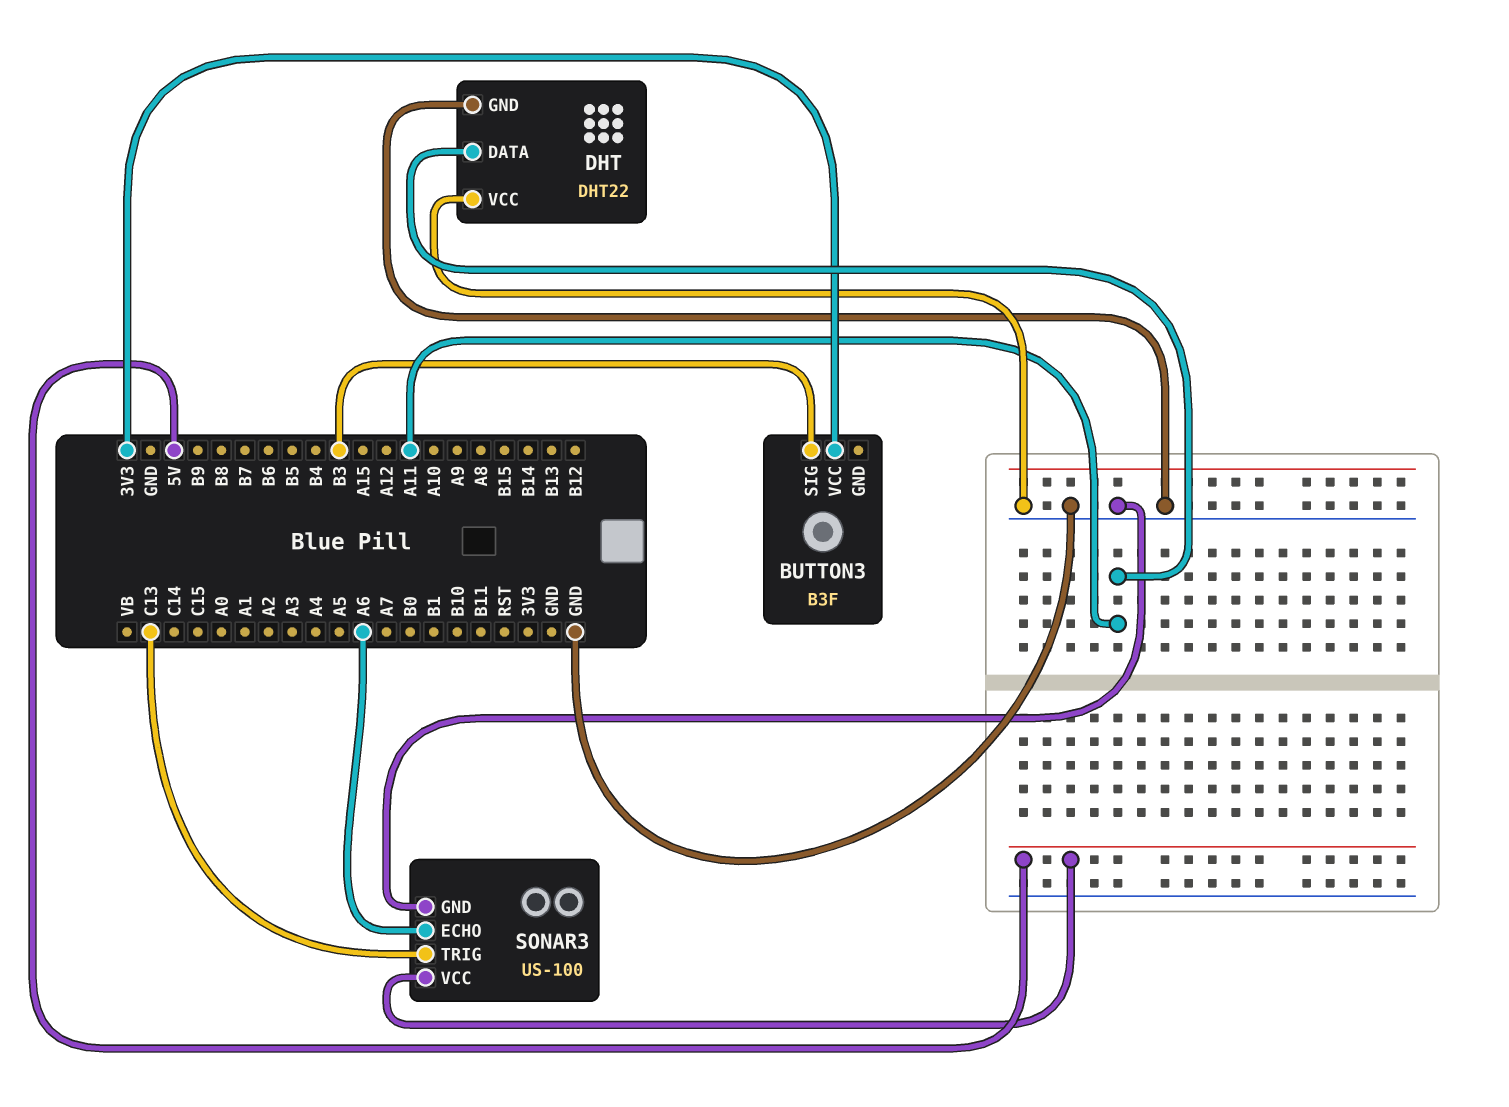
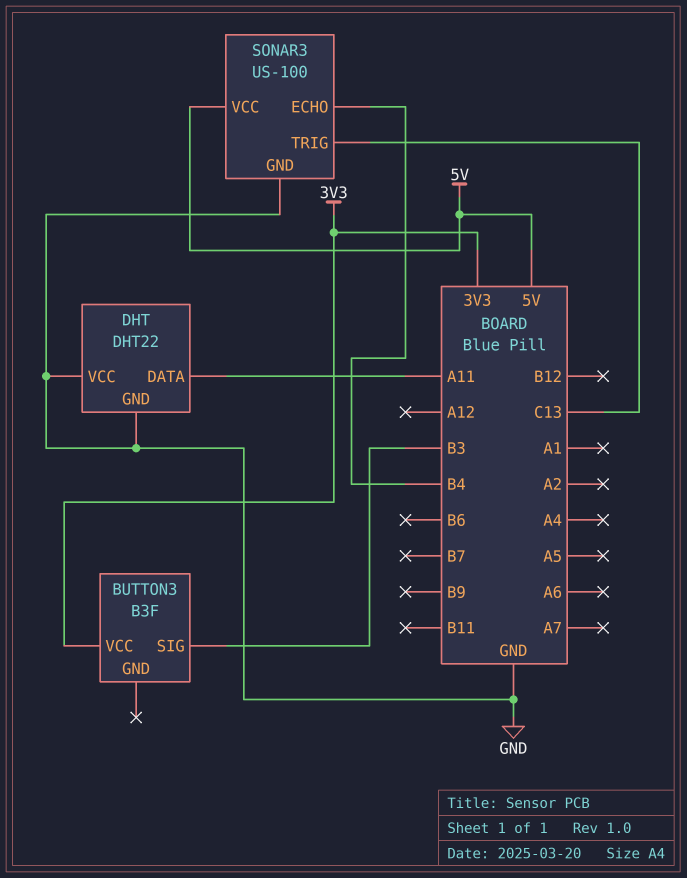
SONAR3 pin ECHO: A6 -> B4

